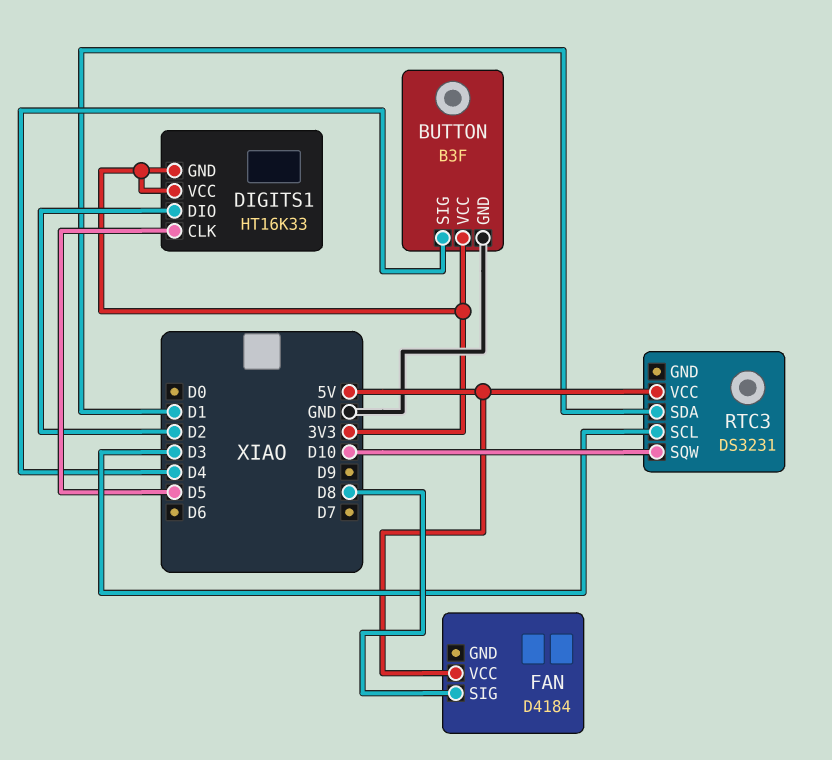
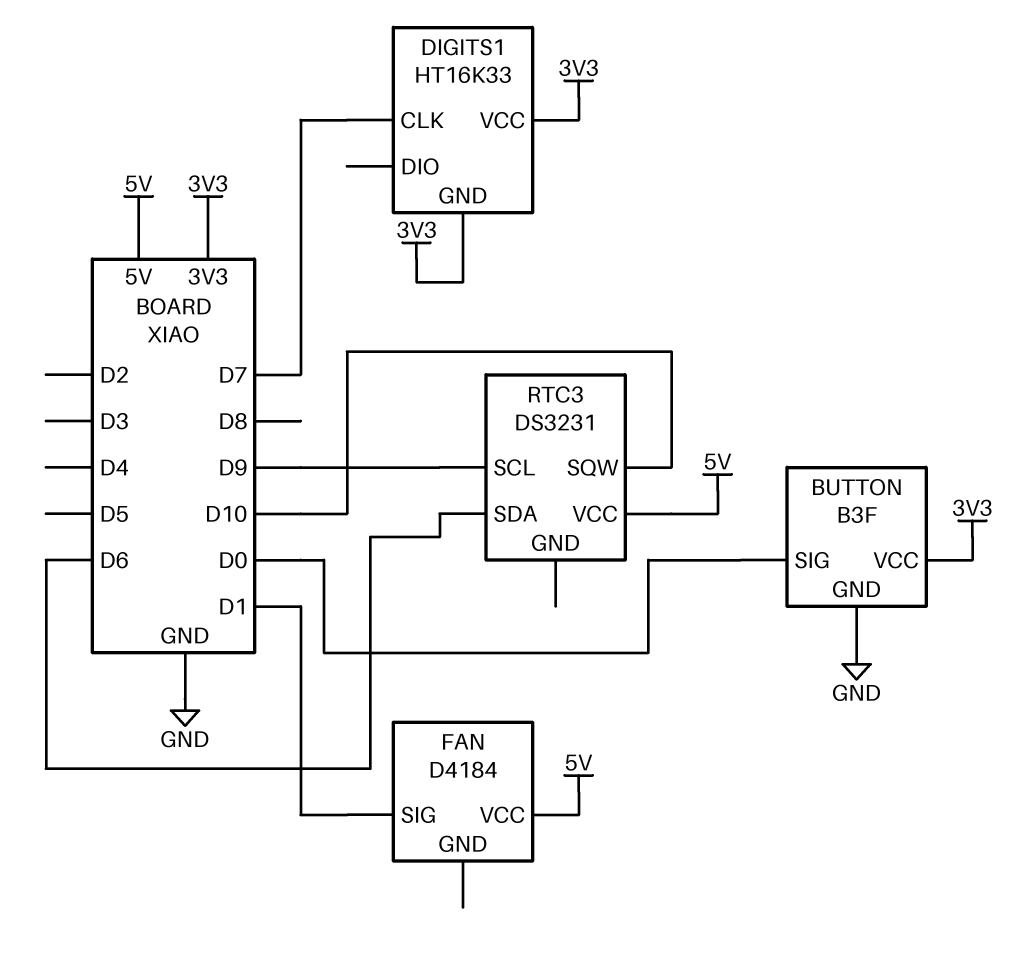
BUTTON pin SIG: D4 -> D0
DIGITS1 pin CLK: D5 -> D7
DIGITS1 pin DIO: D2 -> none
FAN pin SIG: D8 -> D1
RTC3 pin SCL: D3 -> D9
RTC3 pin SDA: D1 -> D6

